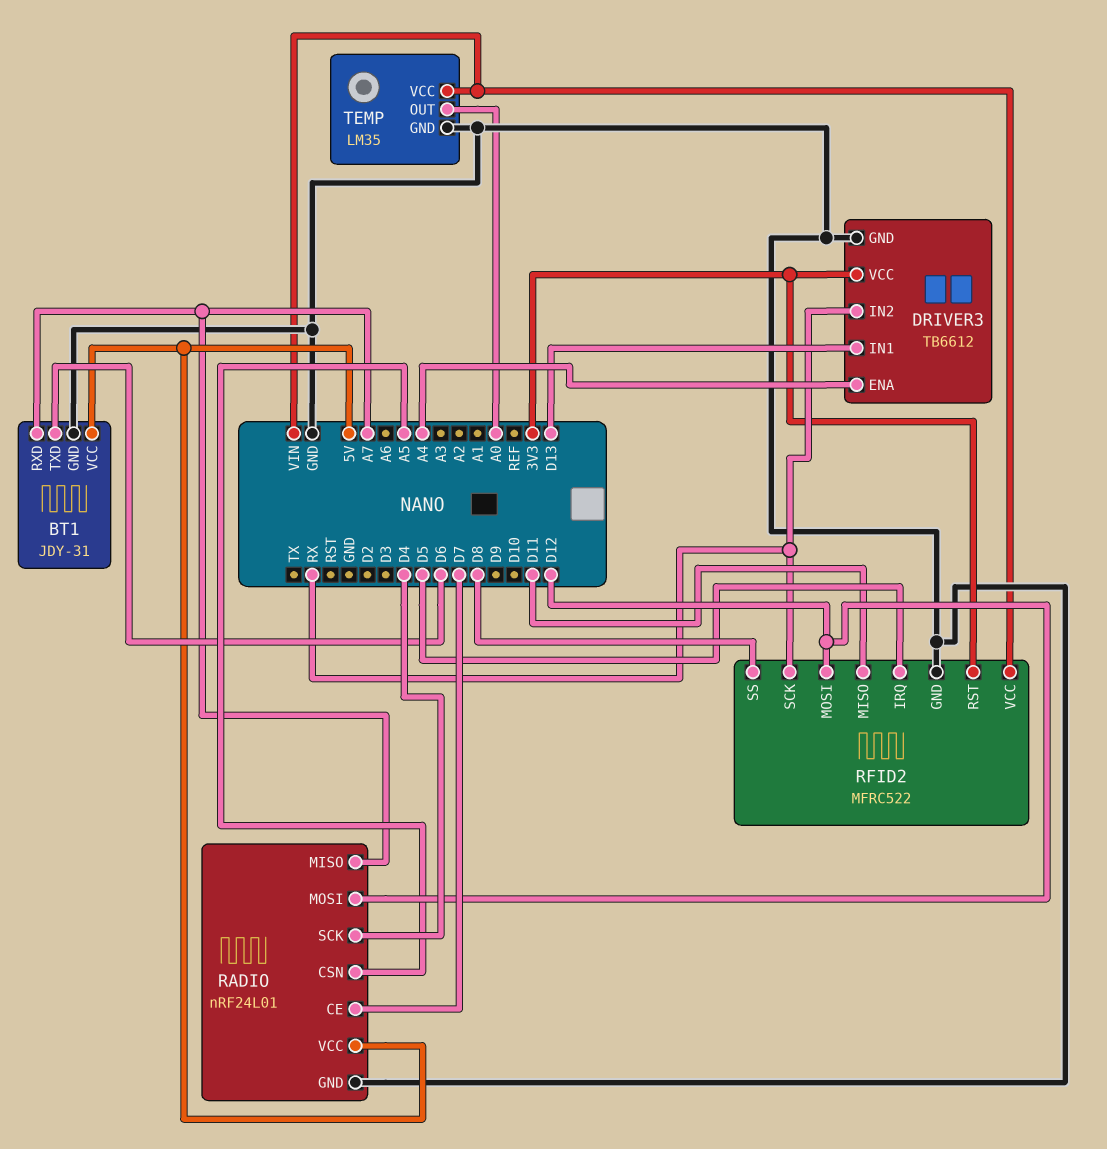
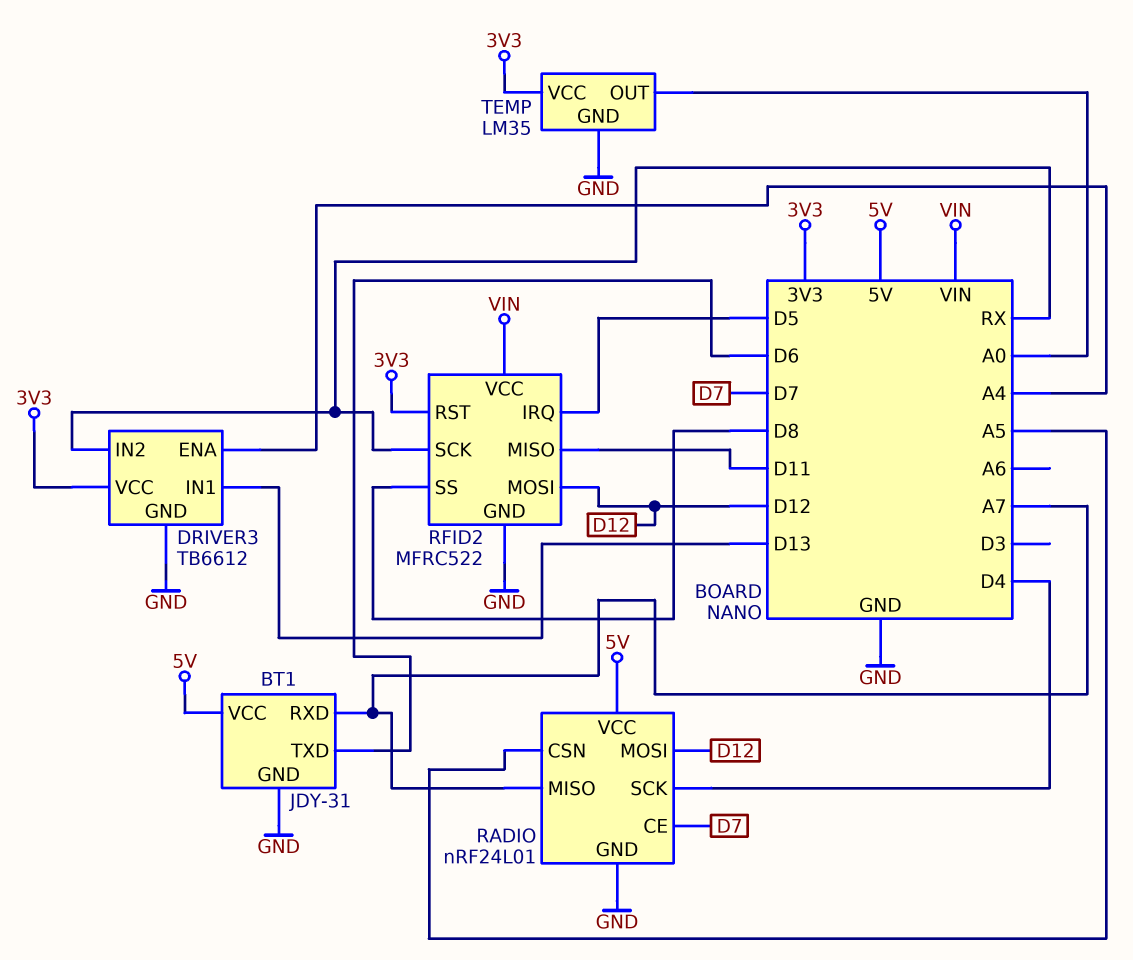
TEMP pin VCC: VIN -> 3V3

